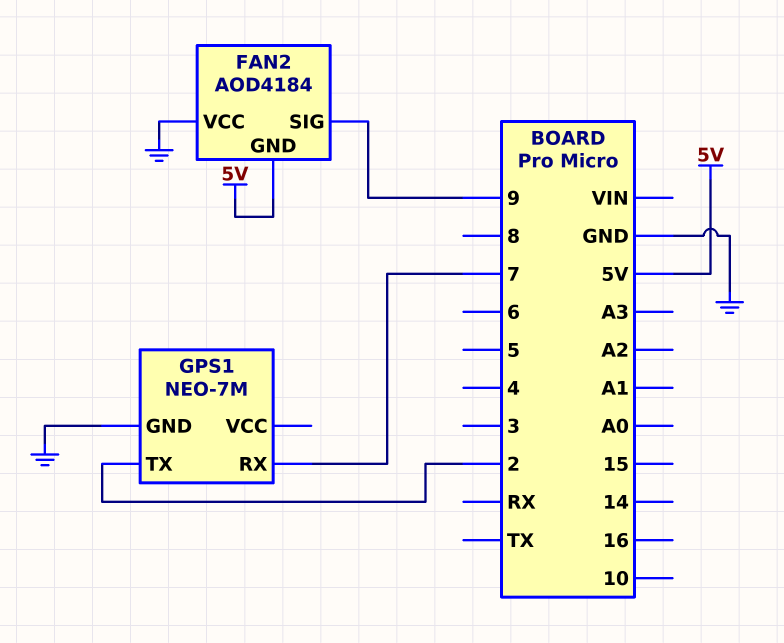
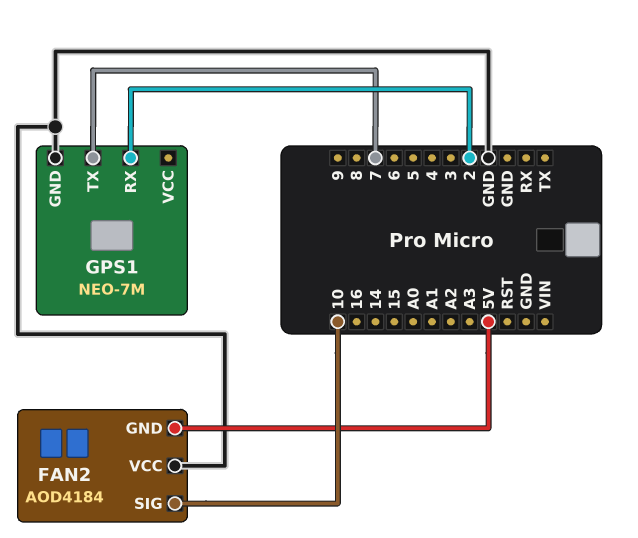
FAN2 pin SIG: 9 -> 10
GPS1 pin RX: 7 -> 2
GPS1 pin TX: 2 -> 7

